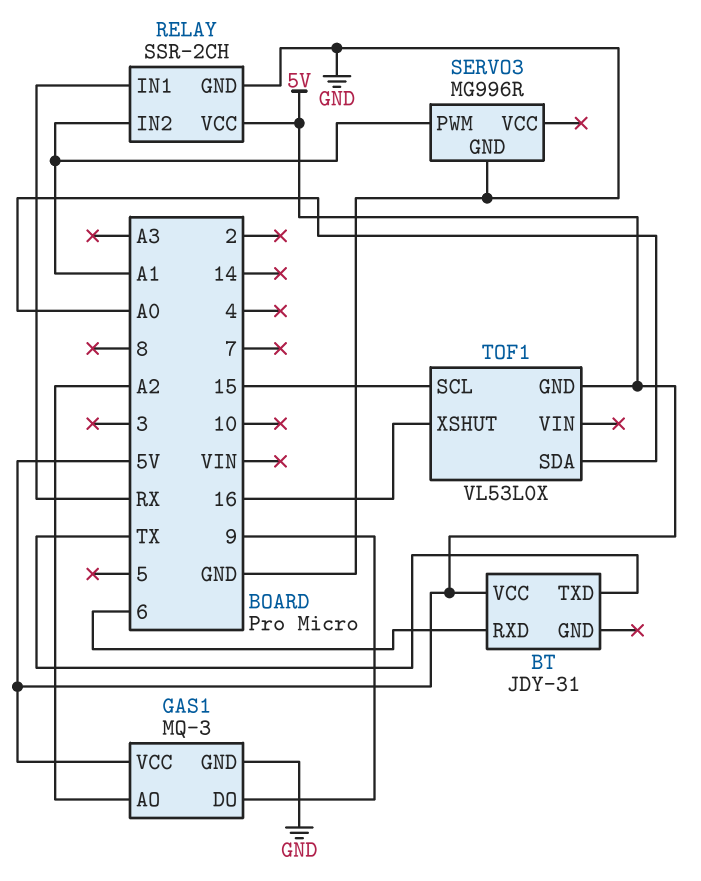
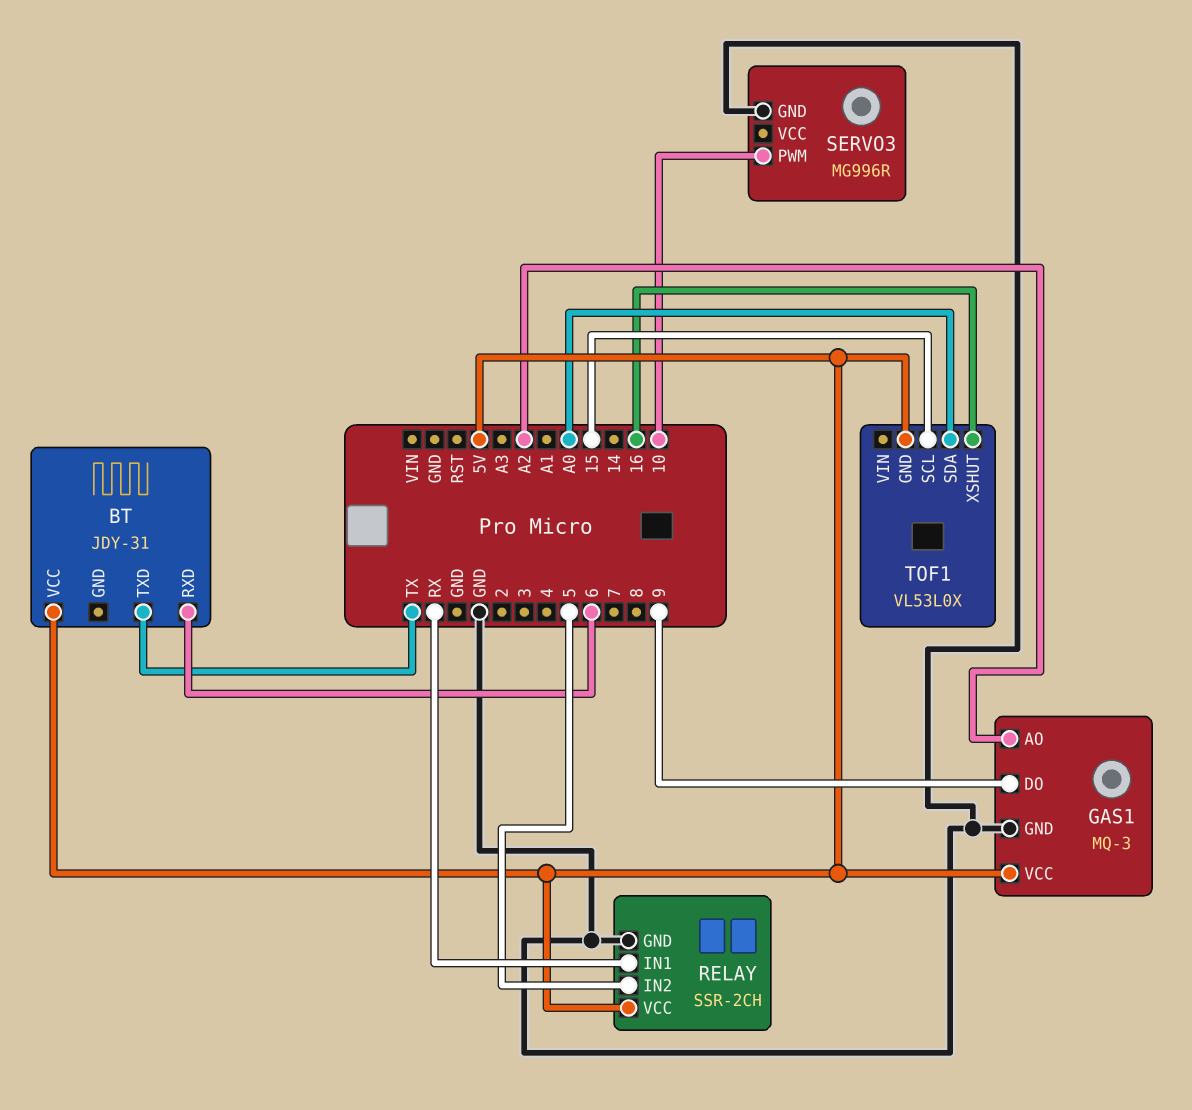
RELAY pin IN2: A1 -> 5
SERVO3 pin PWM: A1 -> 10

